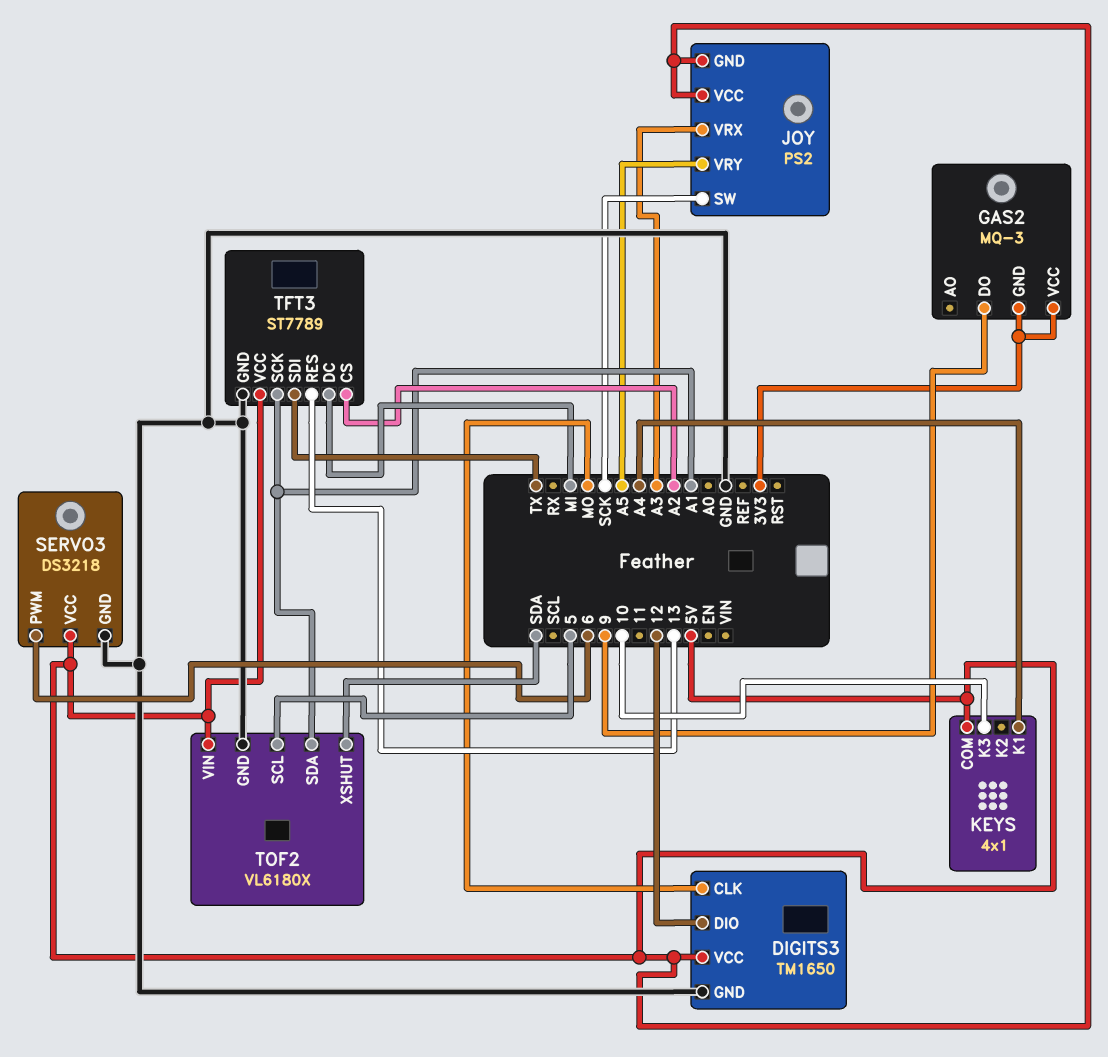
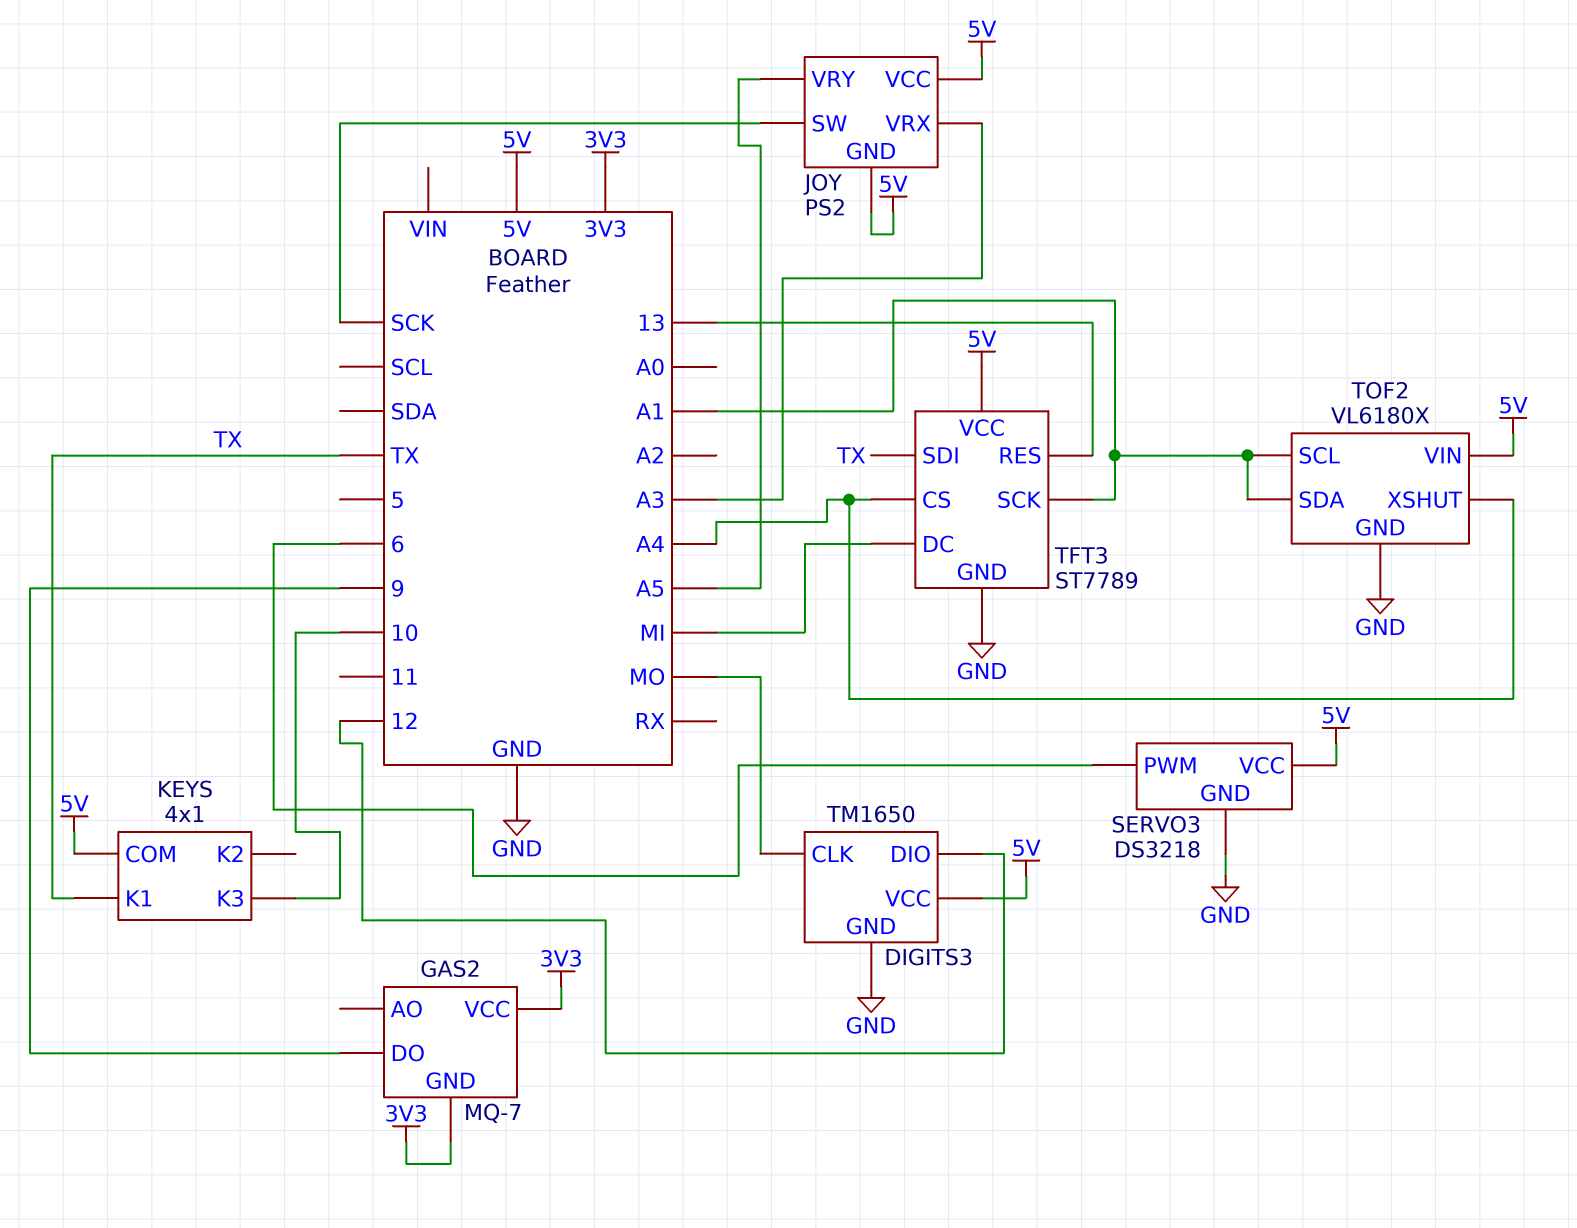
GAS2: MQ-3 -> MQ-7
KEYS pin K1: A4 -> TX
TFT3 pin CS: A2 -> A4
TOF2 pin SCL: 5 -> A1
TOF2 pin XSHUT: SDA -> A4

